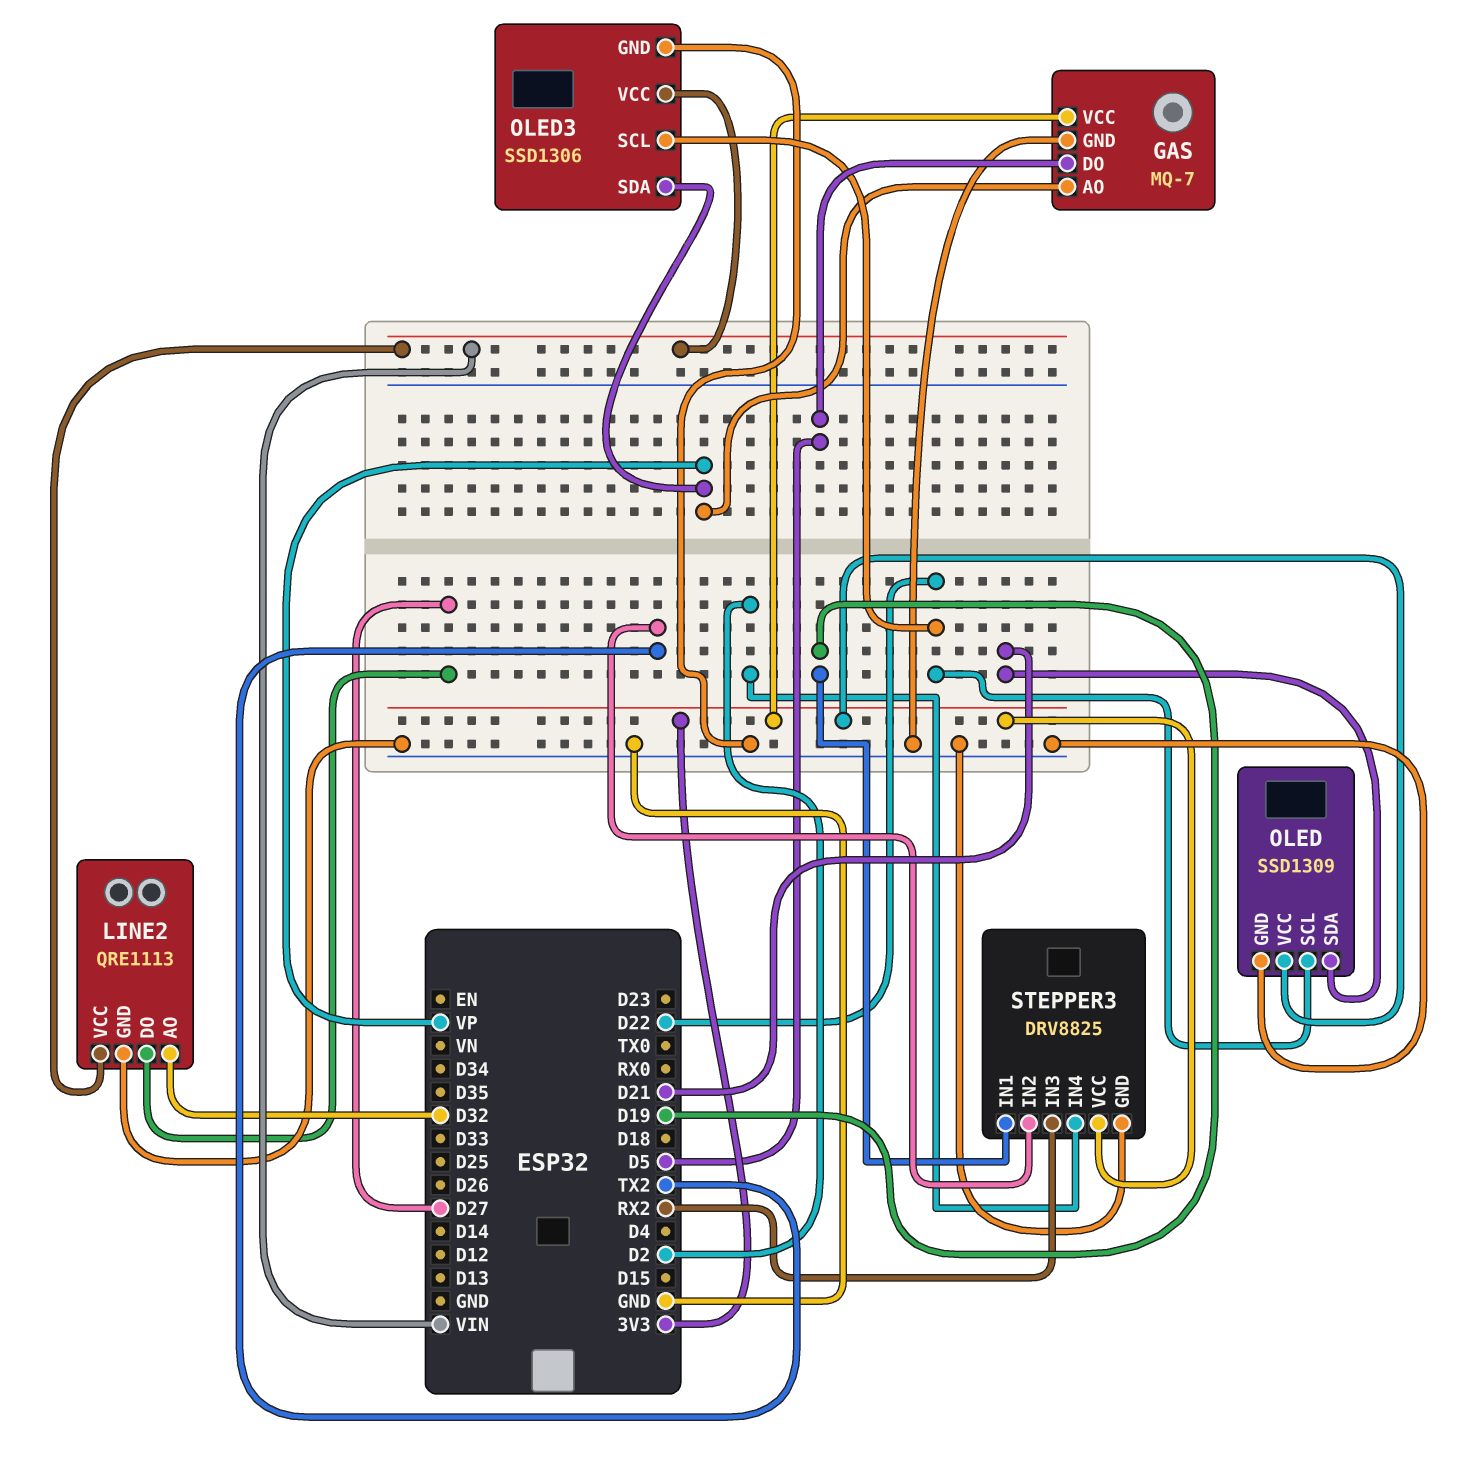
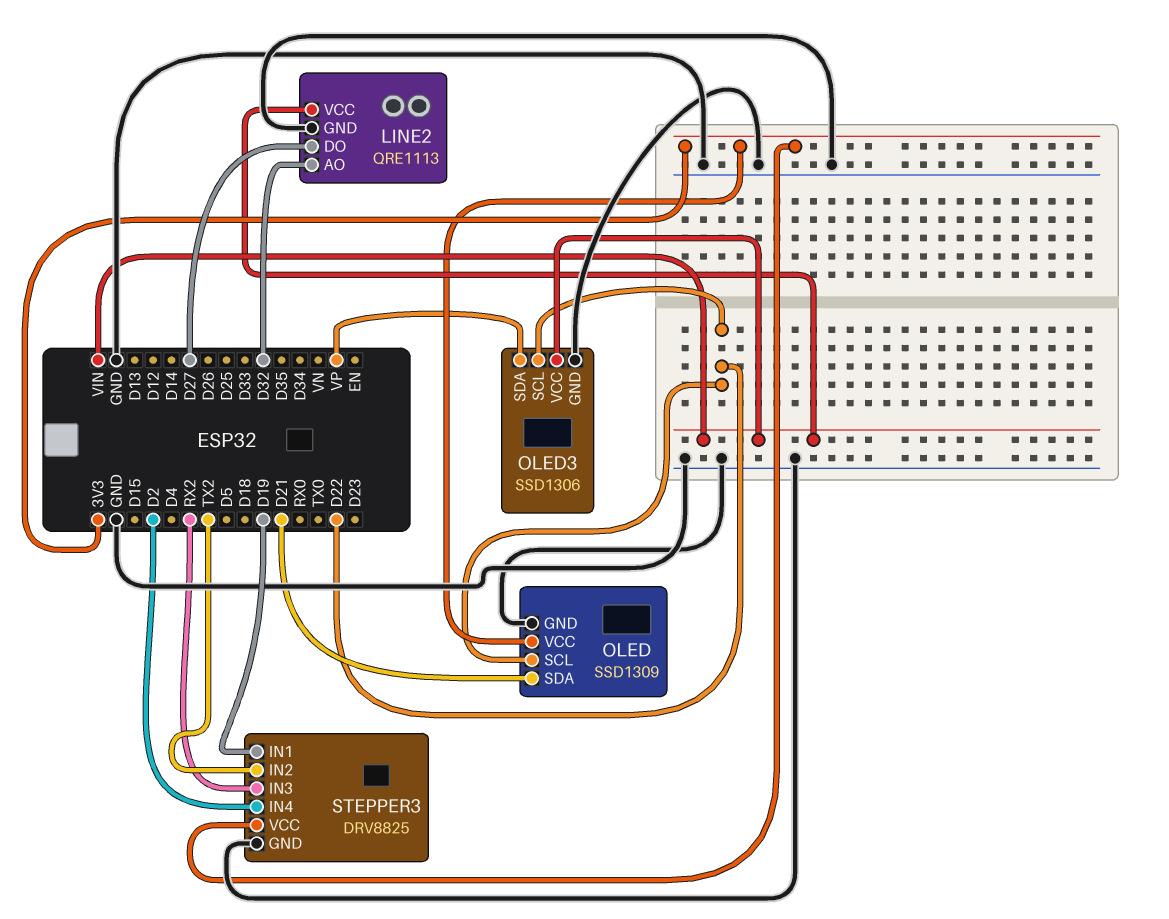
GAS: MQ-7 -> none
GAS pin AO: VP -> none
GAS pin DO: D5 -> none
GAS pin GND: GND -> none
GAS pin VCC: 3V3 -> none

